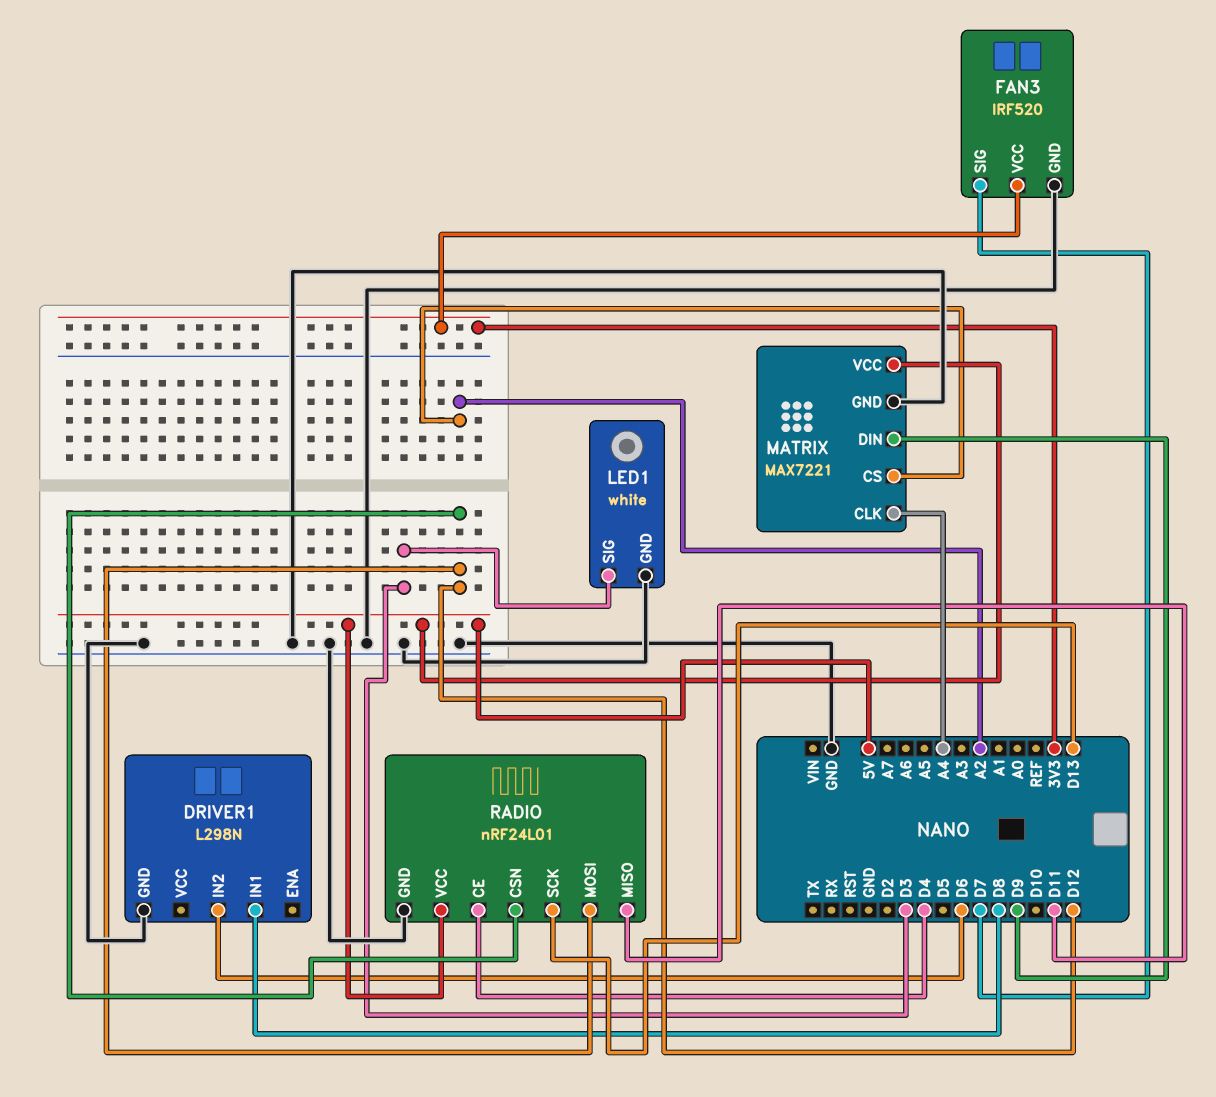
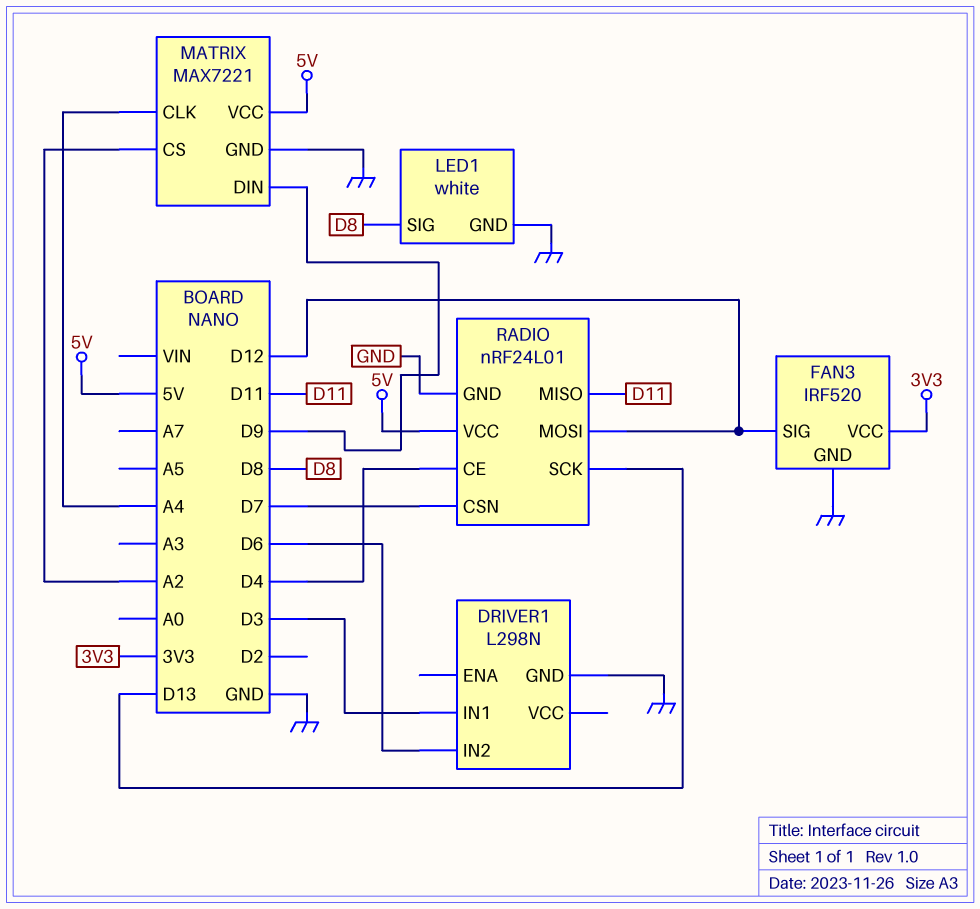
DRIVER1 pin IN1: D8 -> D3
FAN3 pin SIG: D7 -> D12
LED1 pin SIG: D3 -> D8
RADIO pin CSN: D12 -> D7

